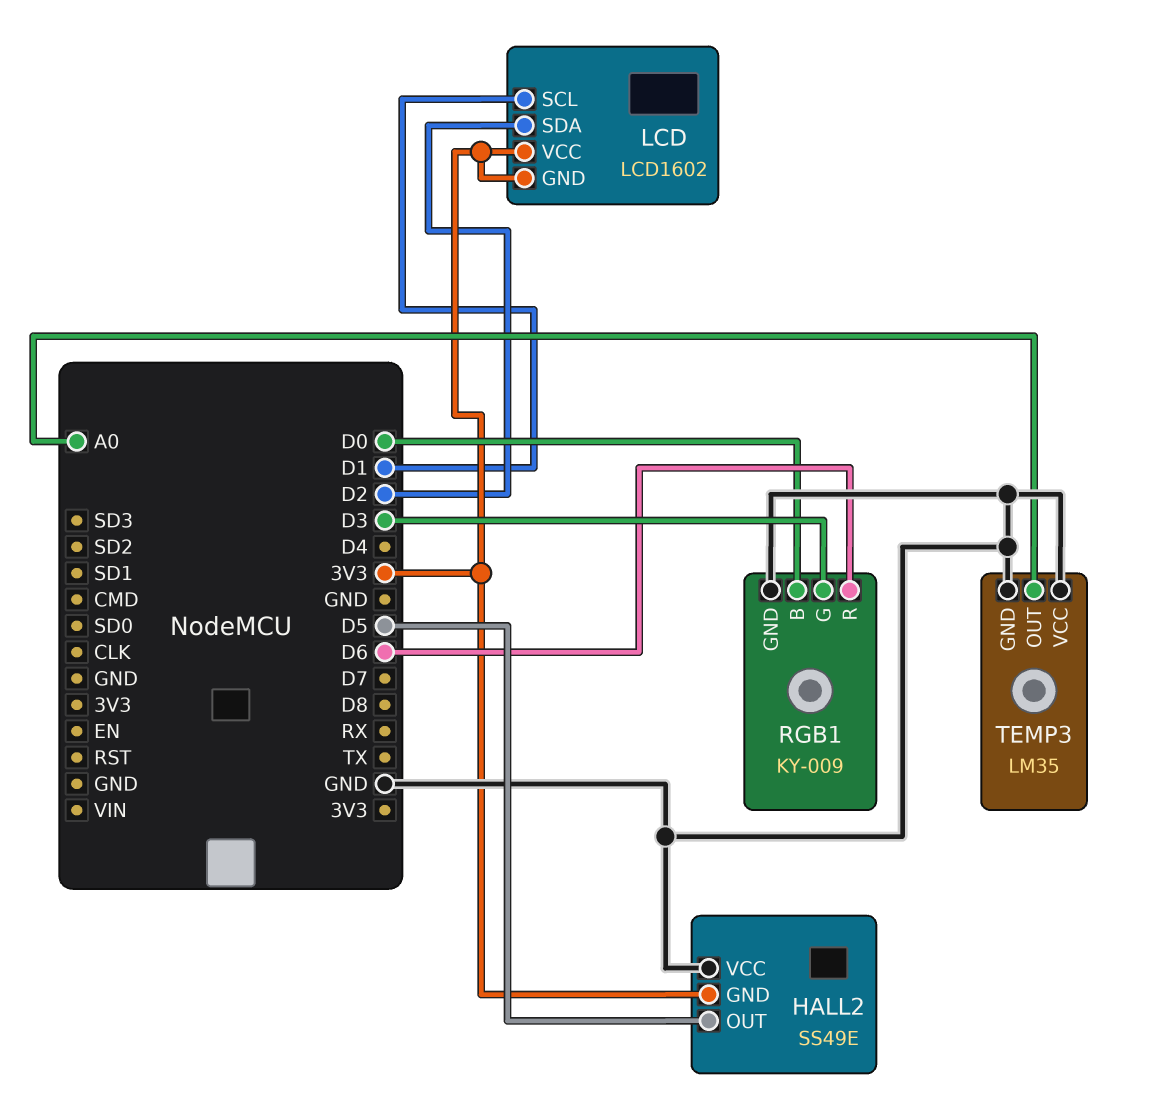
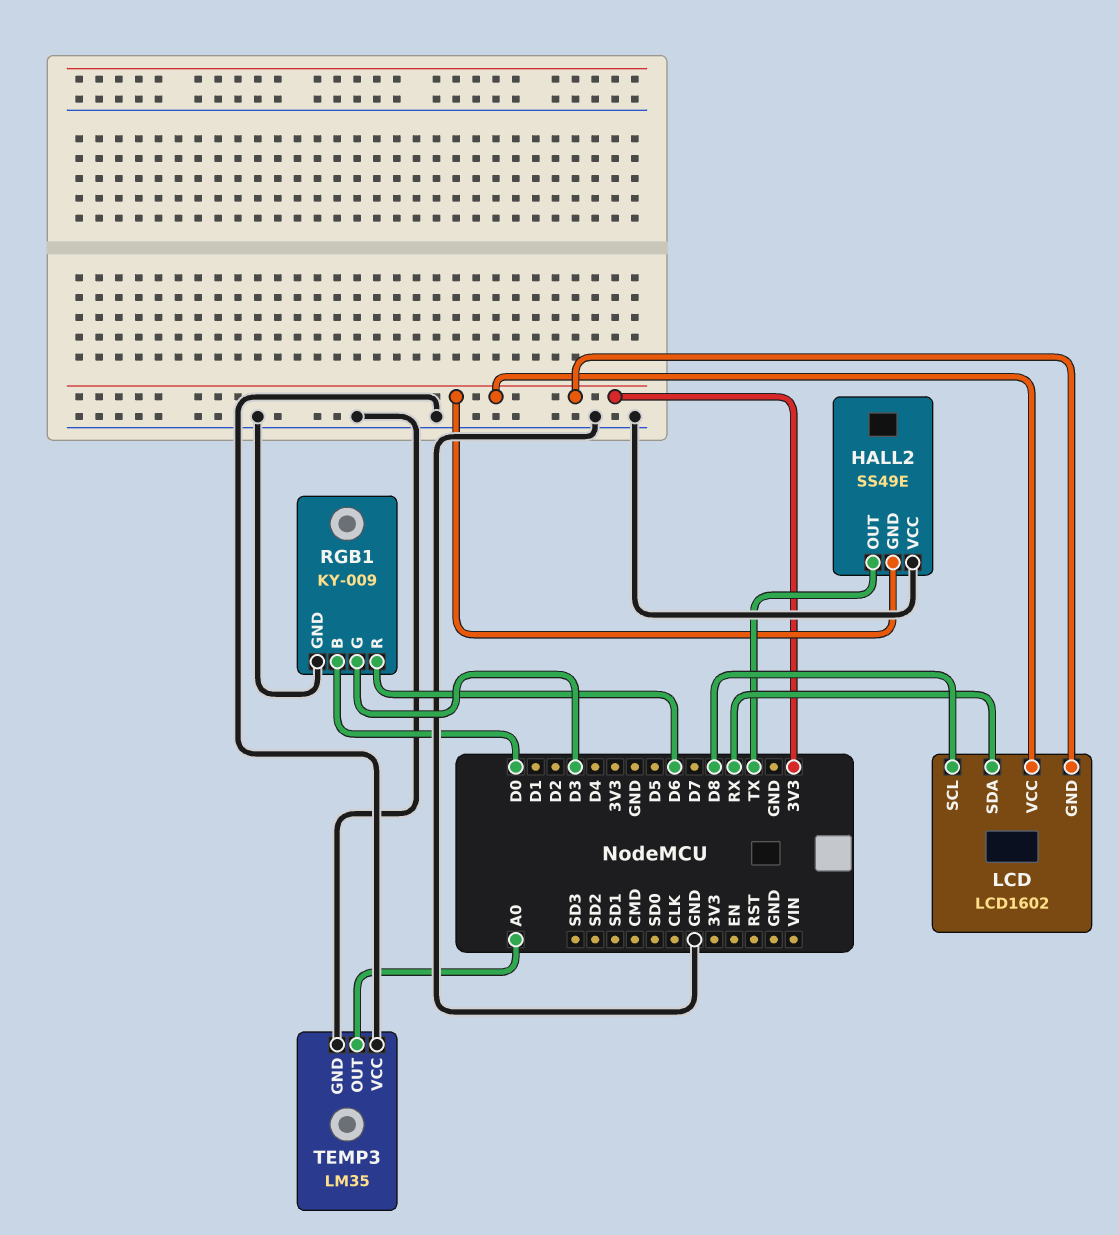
HALL2 pin OUT: D5 -> TX
LCD pin SCL: D1 -> D8
LCD pin SDA: D2 -> RX

